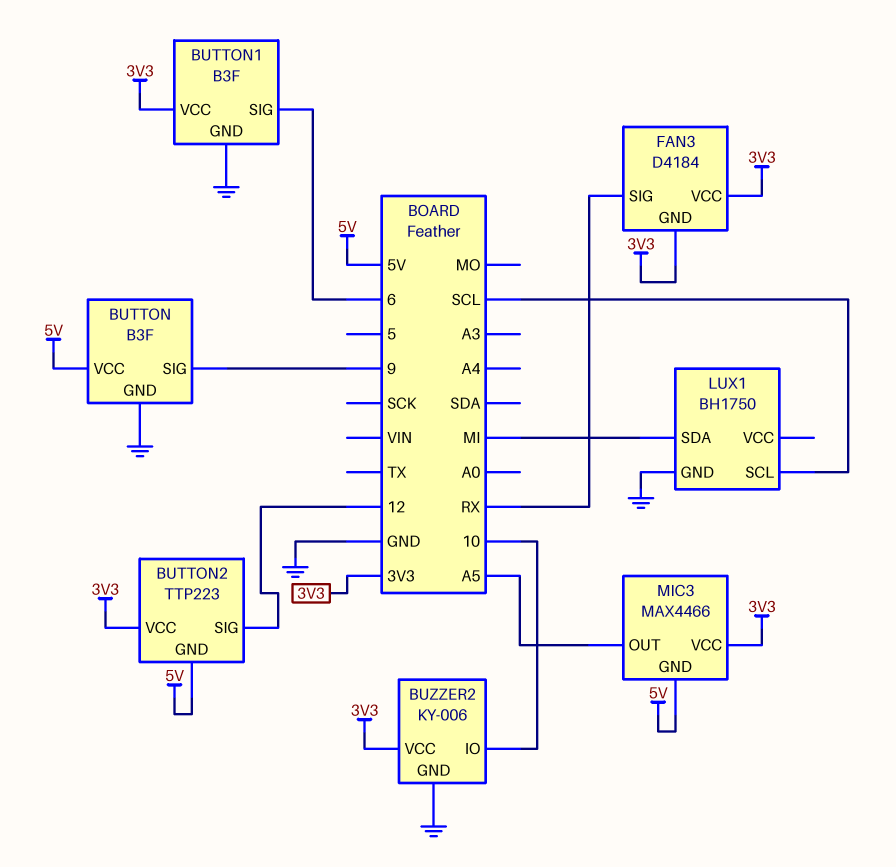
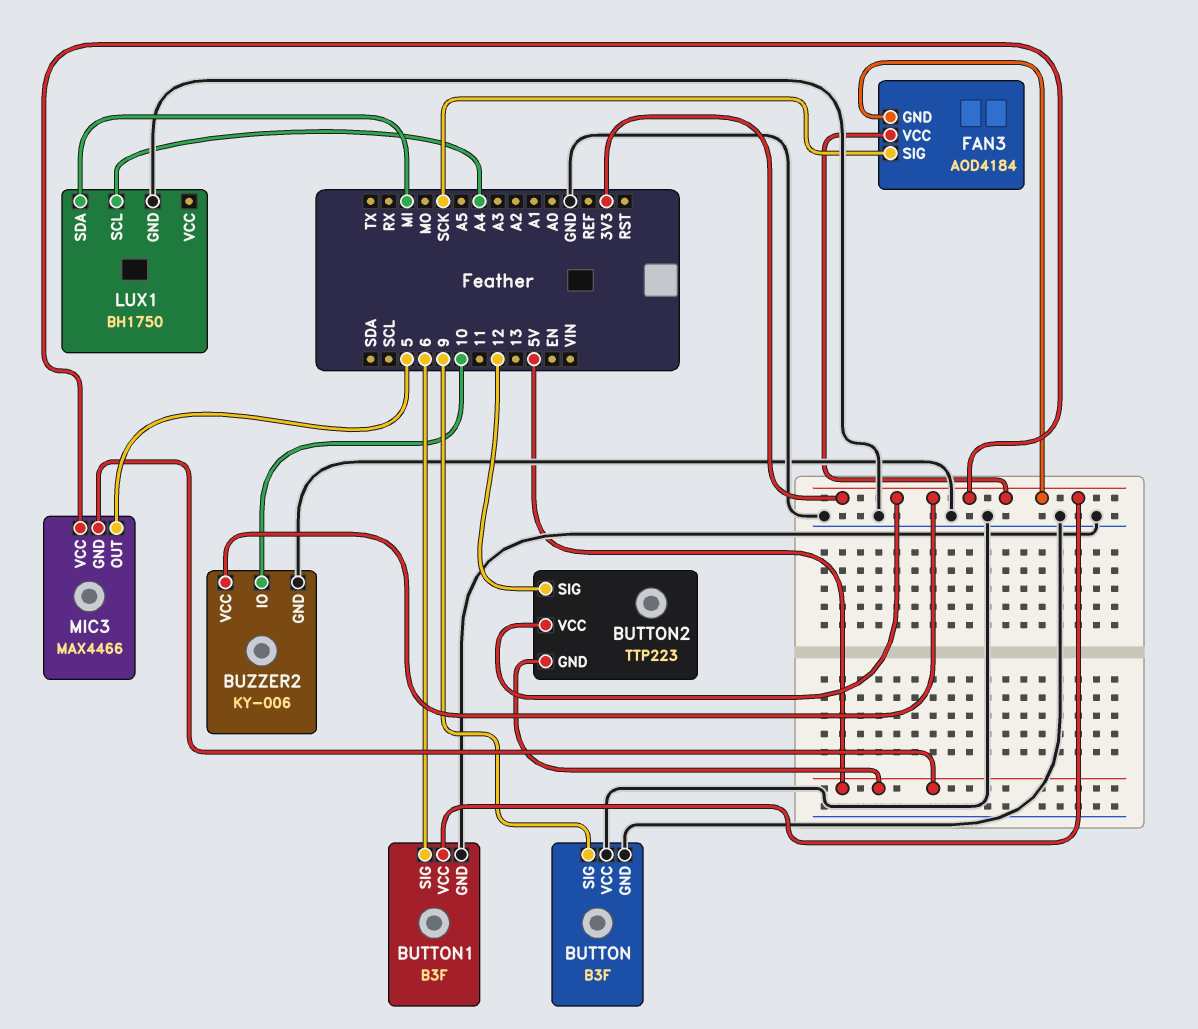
BUTTON pin VCC: 5V -> GND
FAN3: D4184 -> AOD4184
FAN3 pin SIG: RX -> SCK
LUX1 pin SCL: SCL -> A4
MIC3 pin OUT: A5 -> 5

